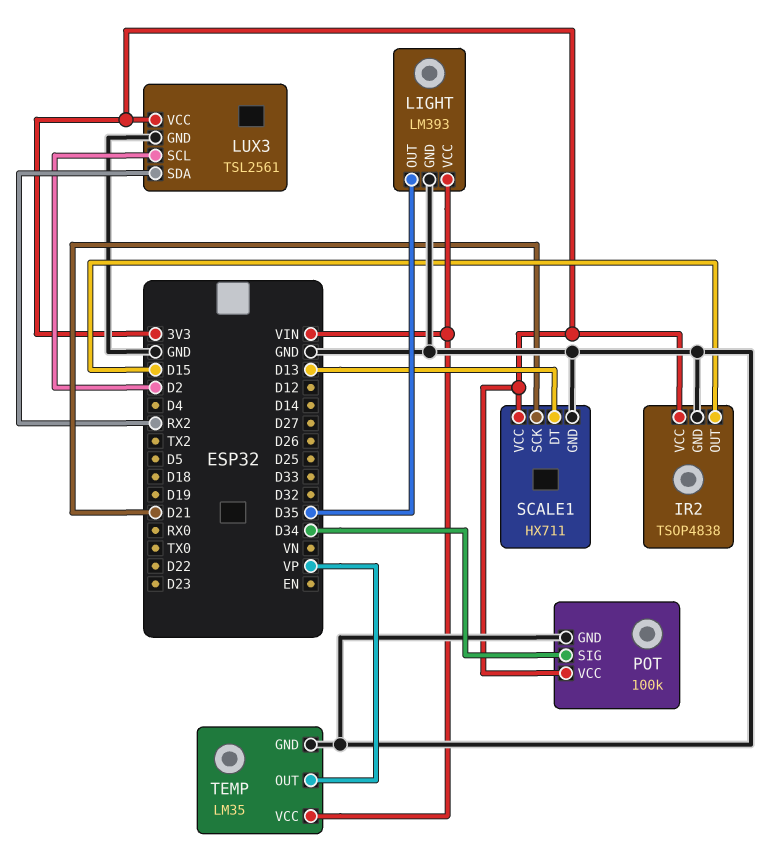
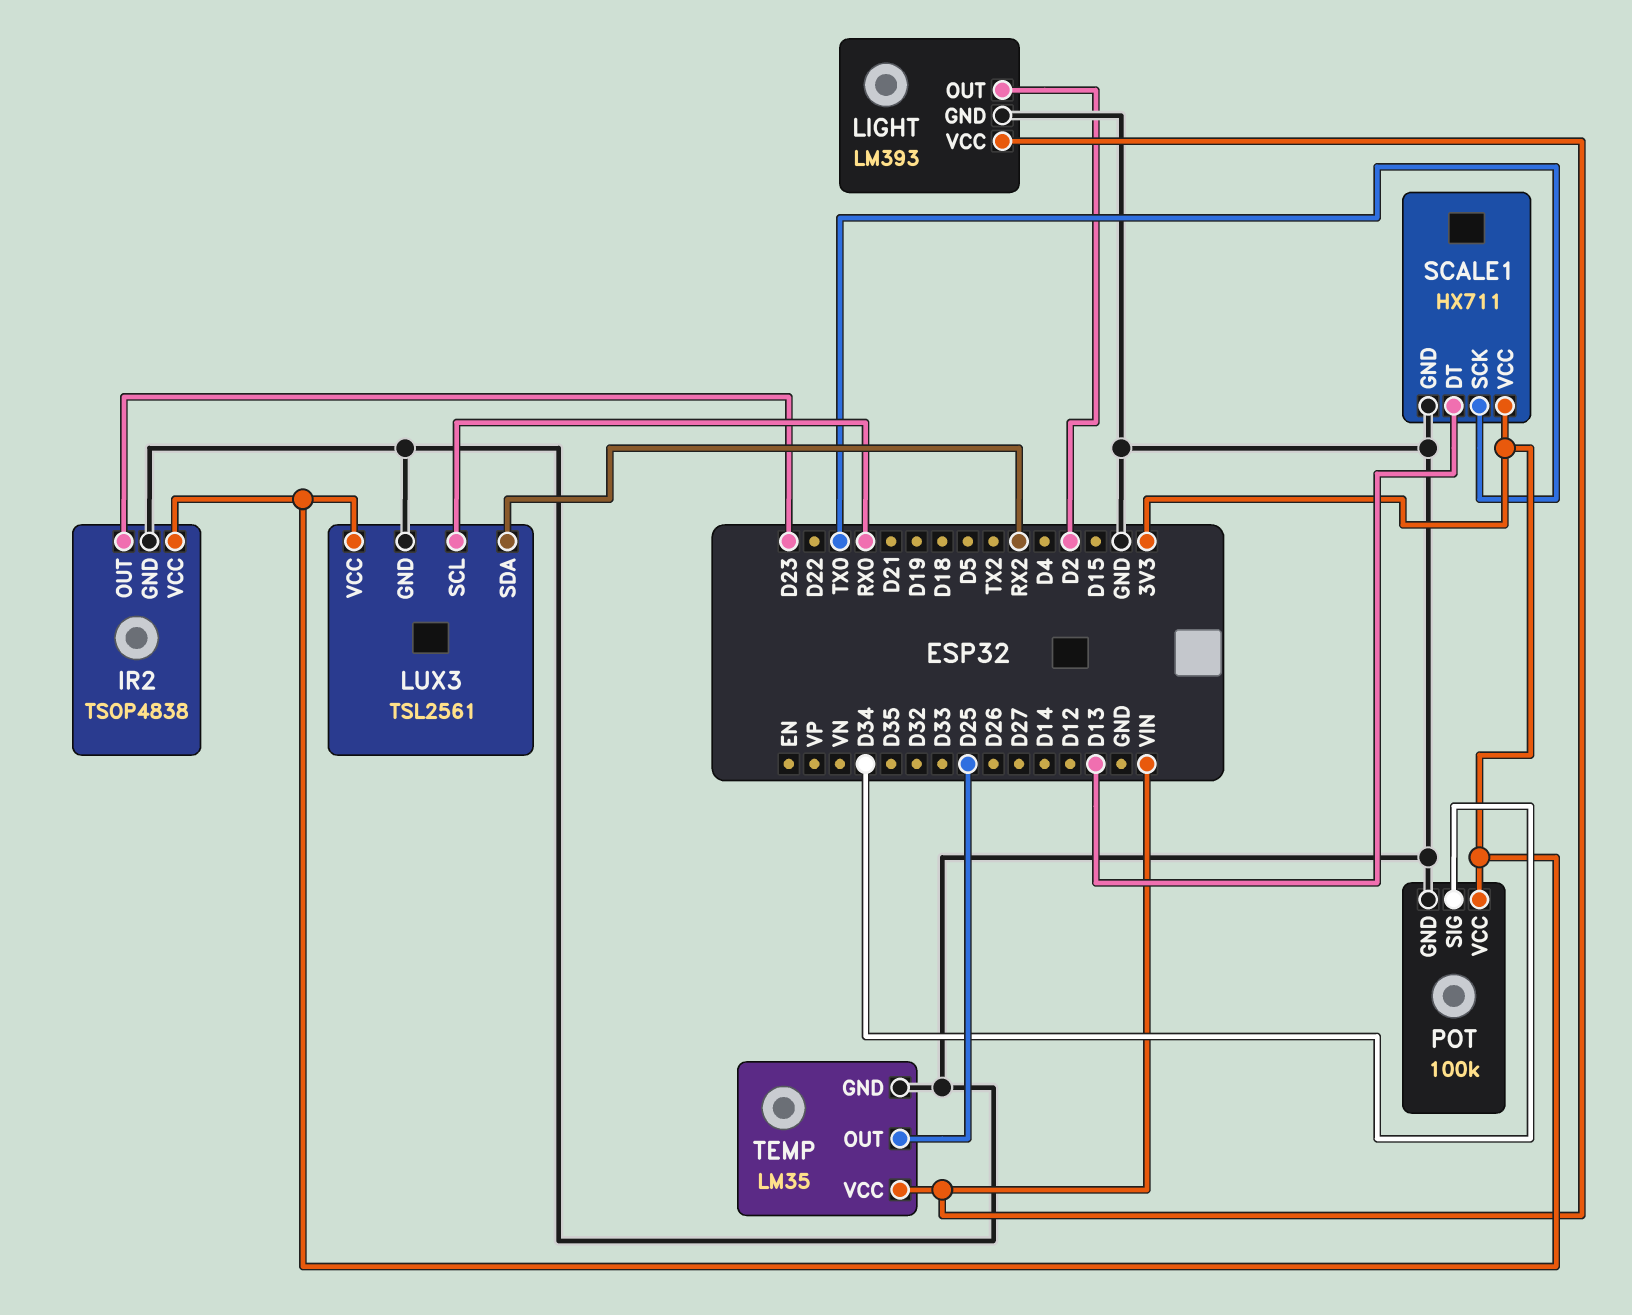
IR2 pin OUT: D15 -> D23
LIGHT pin OUT: D35 -> D2
LUX3 pin SCL: D2 -> RX0
SCALE1 pin SCK: D21 -> TX0
TEMP pin OUT: VP -> D25

